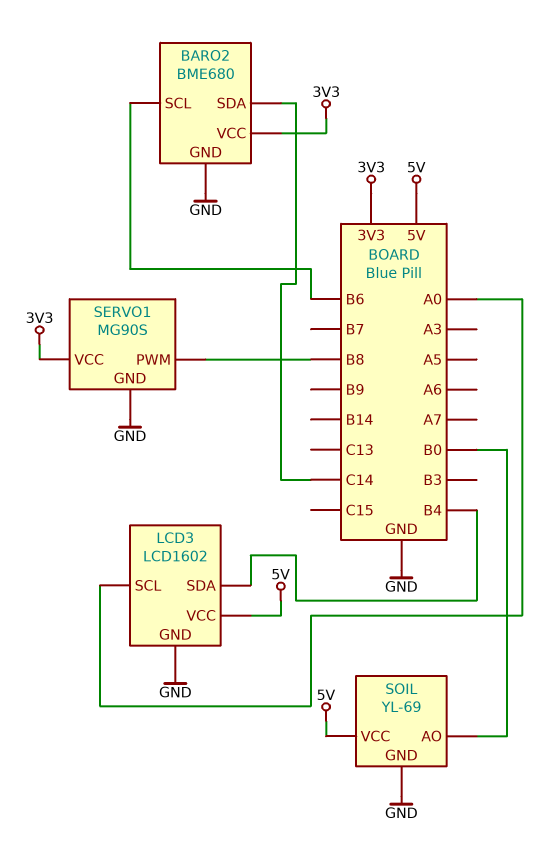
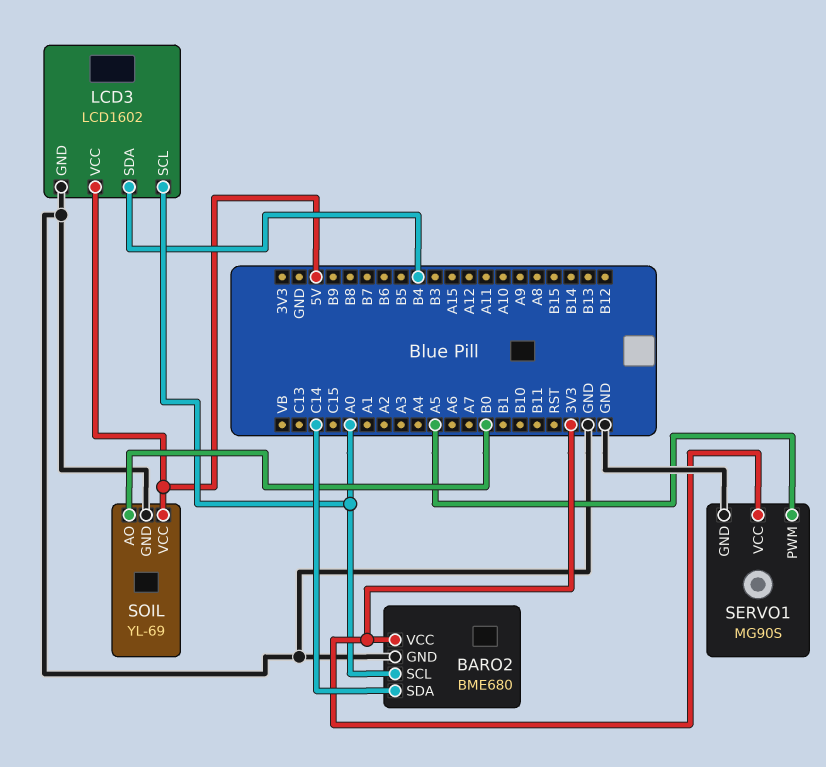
BARO2 pin SCL: B6 -> A0
SERVO1 pin PWM: B8 -> A5

